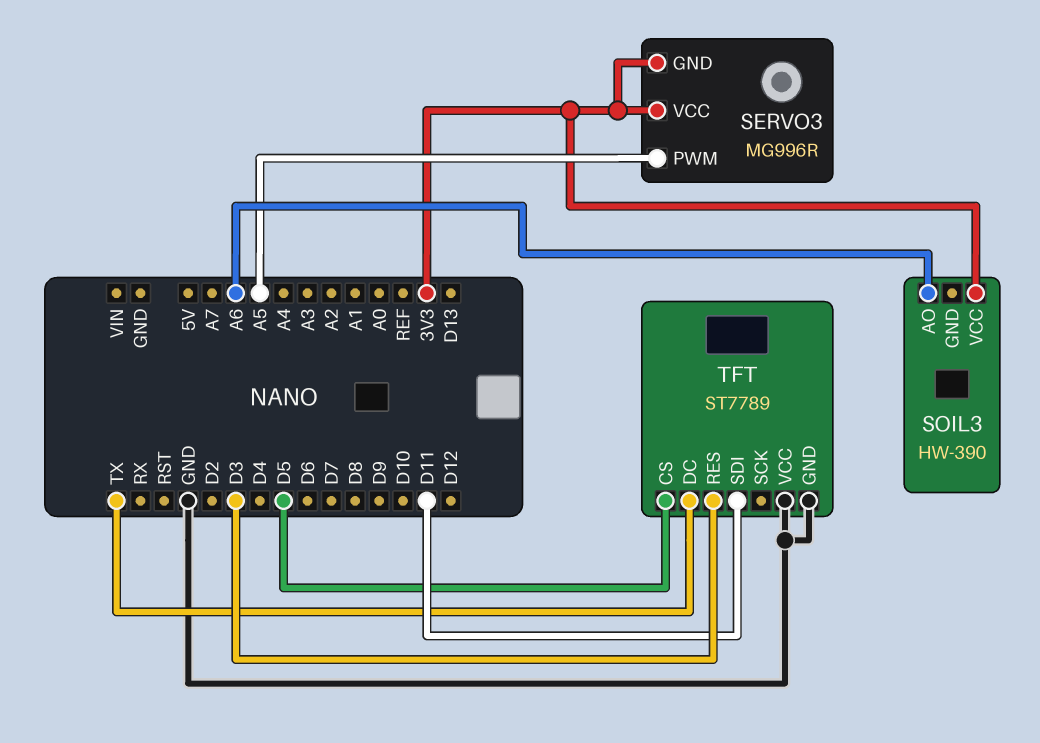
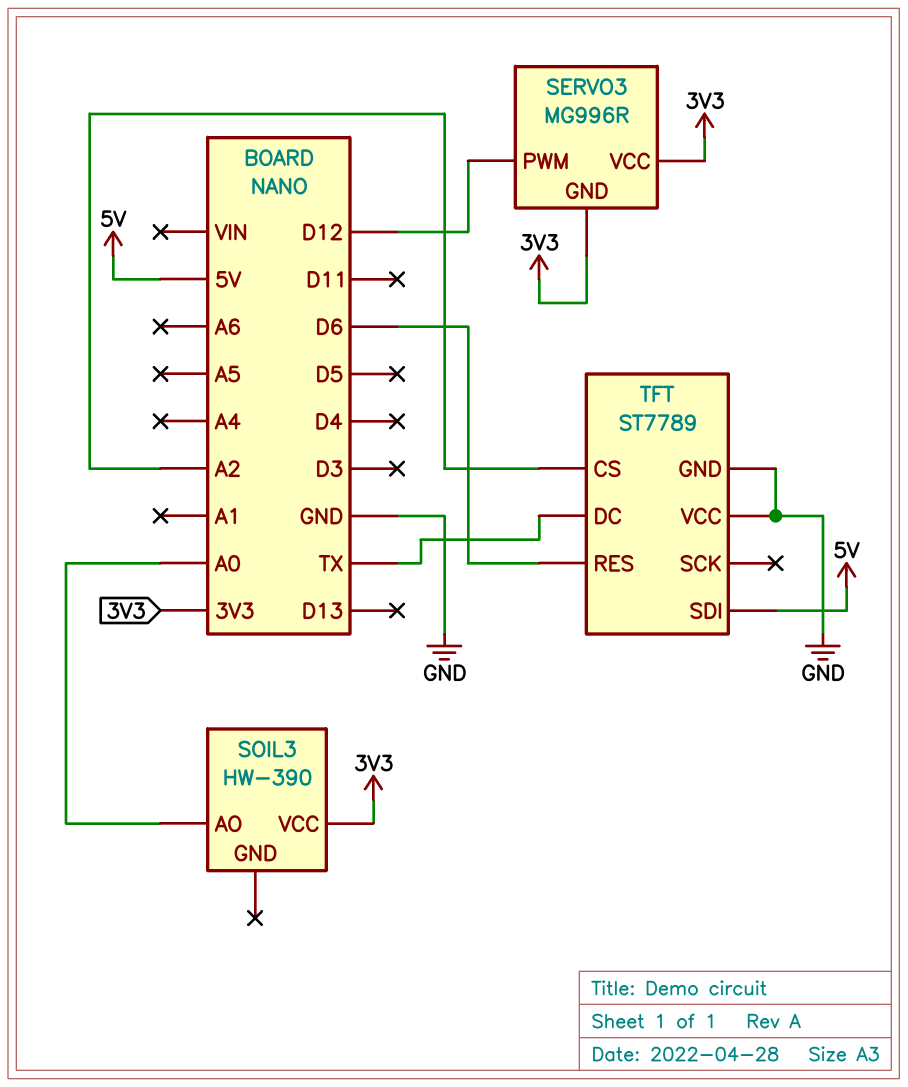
SERVO3 pin PWM: A5 -> D12
SOIL3 pin AO: A6 -> A0
TFT pin CS: D5 -> A2
TFT pin RES: D3 -> D6
TFT pin SDI: D11 -> 5V

